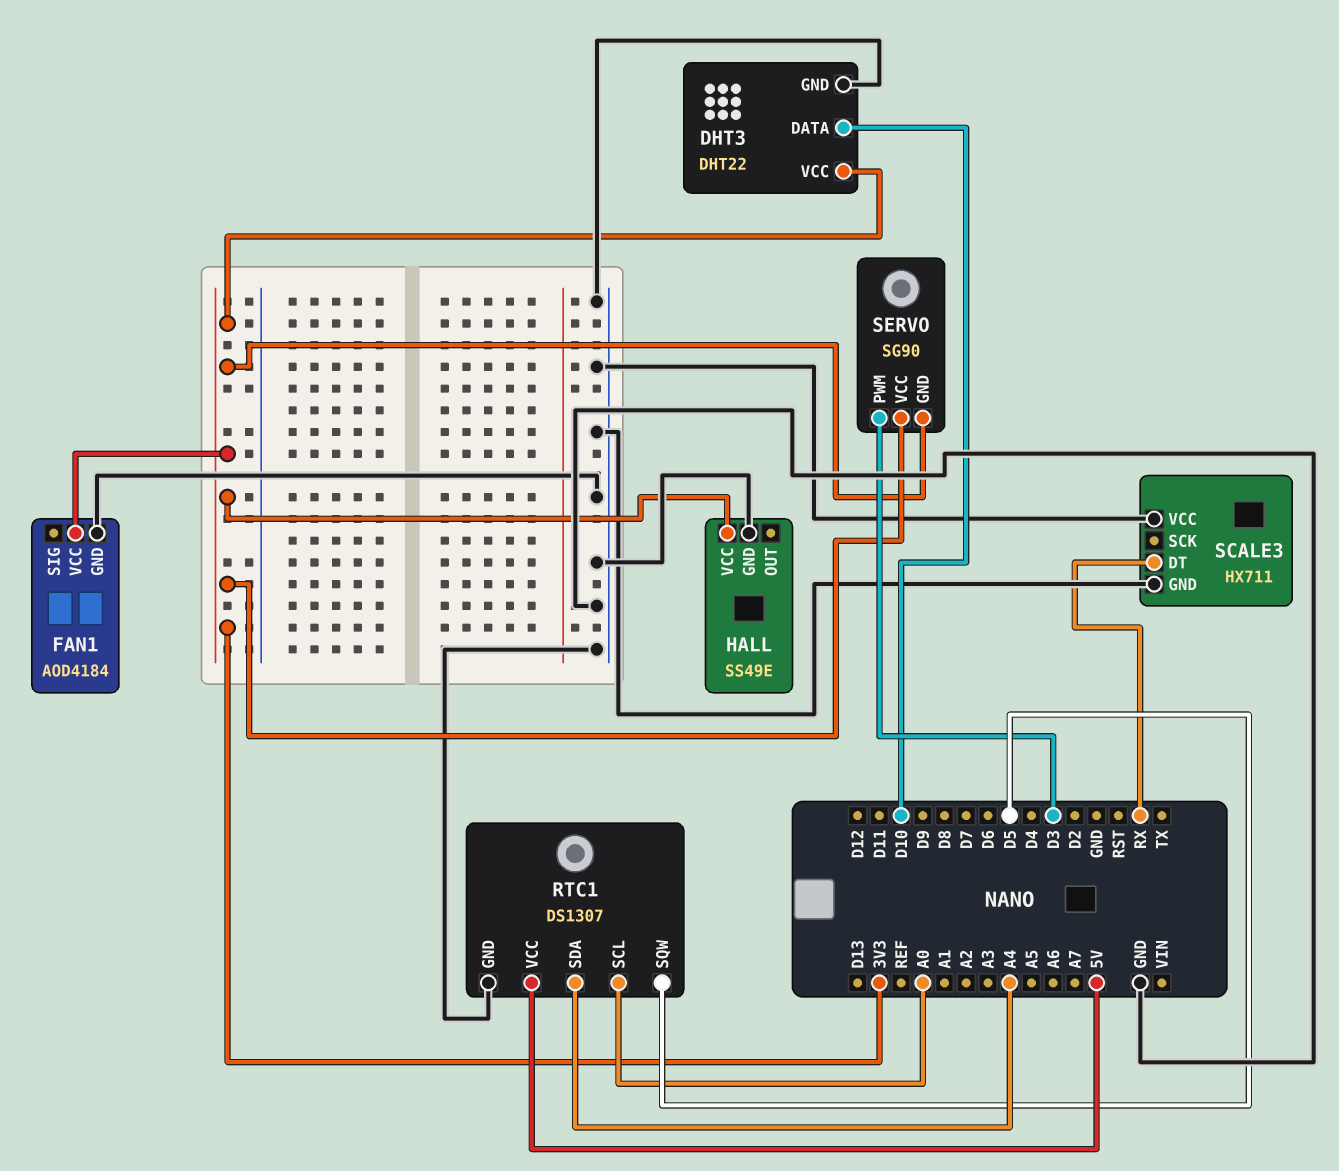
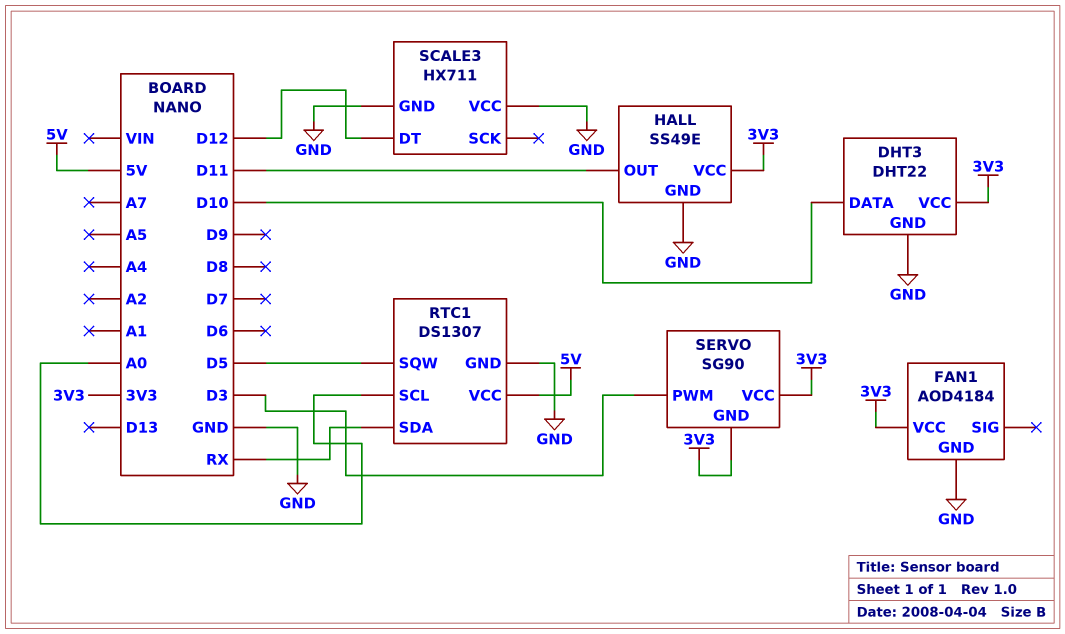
HALL pin OUT: none -> D11
RTC1 pin SDA: A4 -> RX
SCALE3 pin DT: RX -> D12

